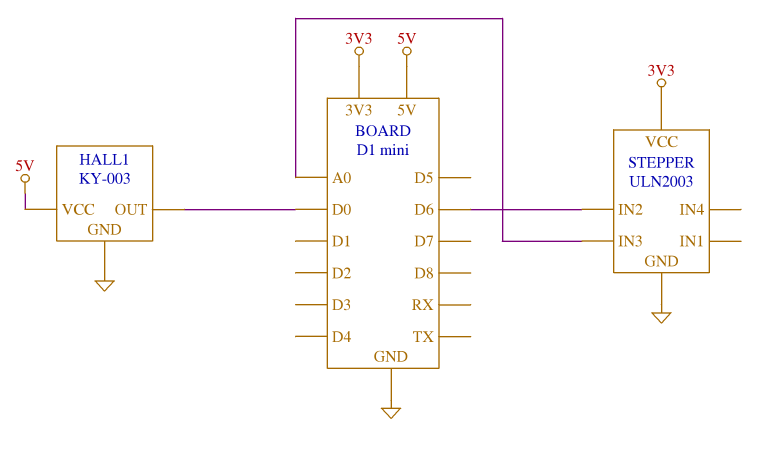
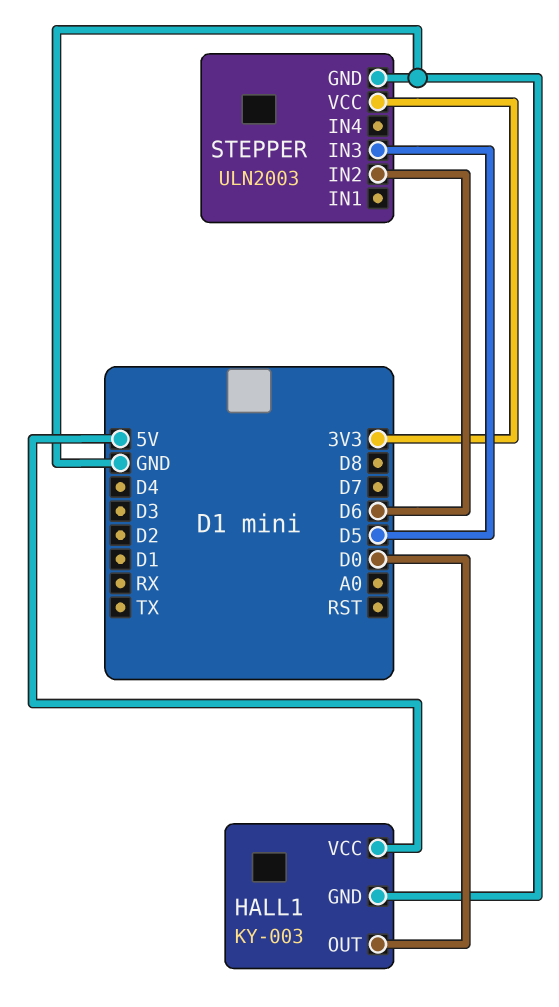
STEPPER pin IN3: A0 -> D5

